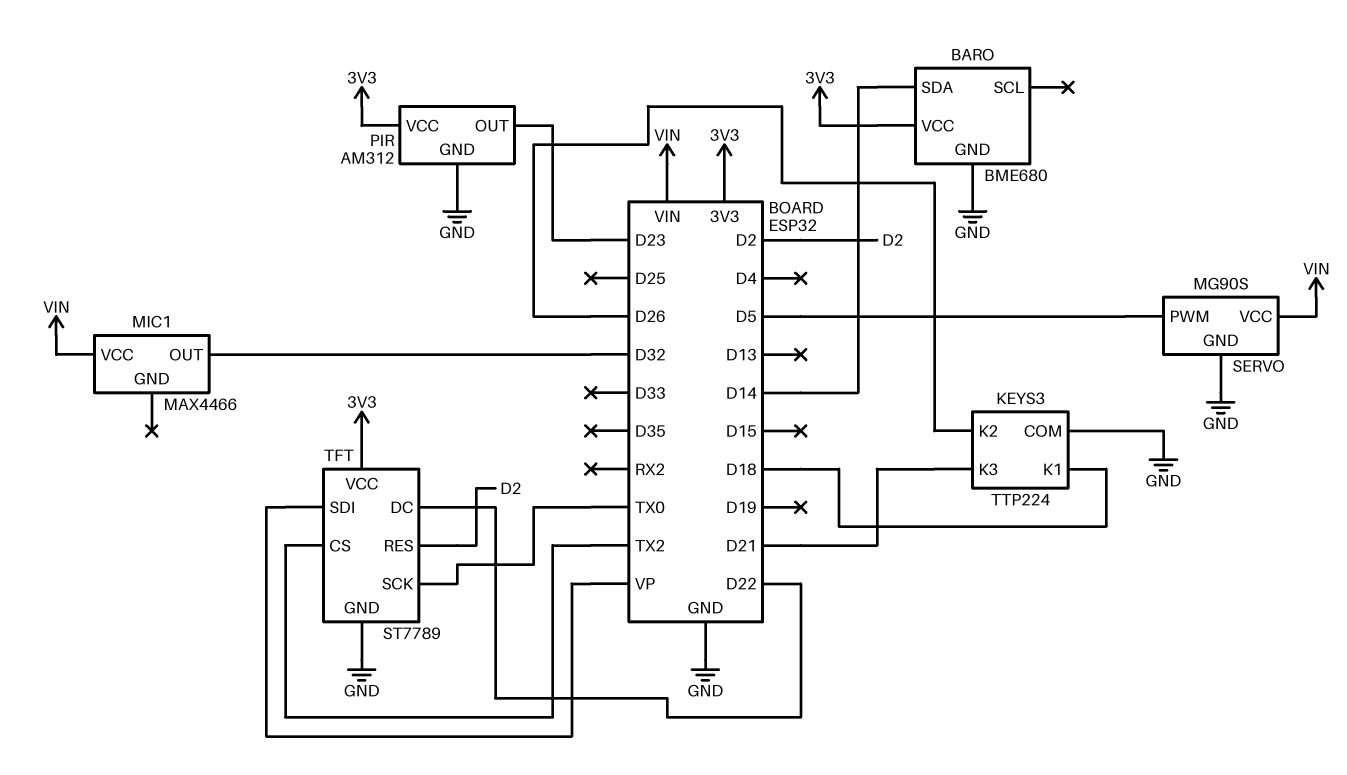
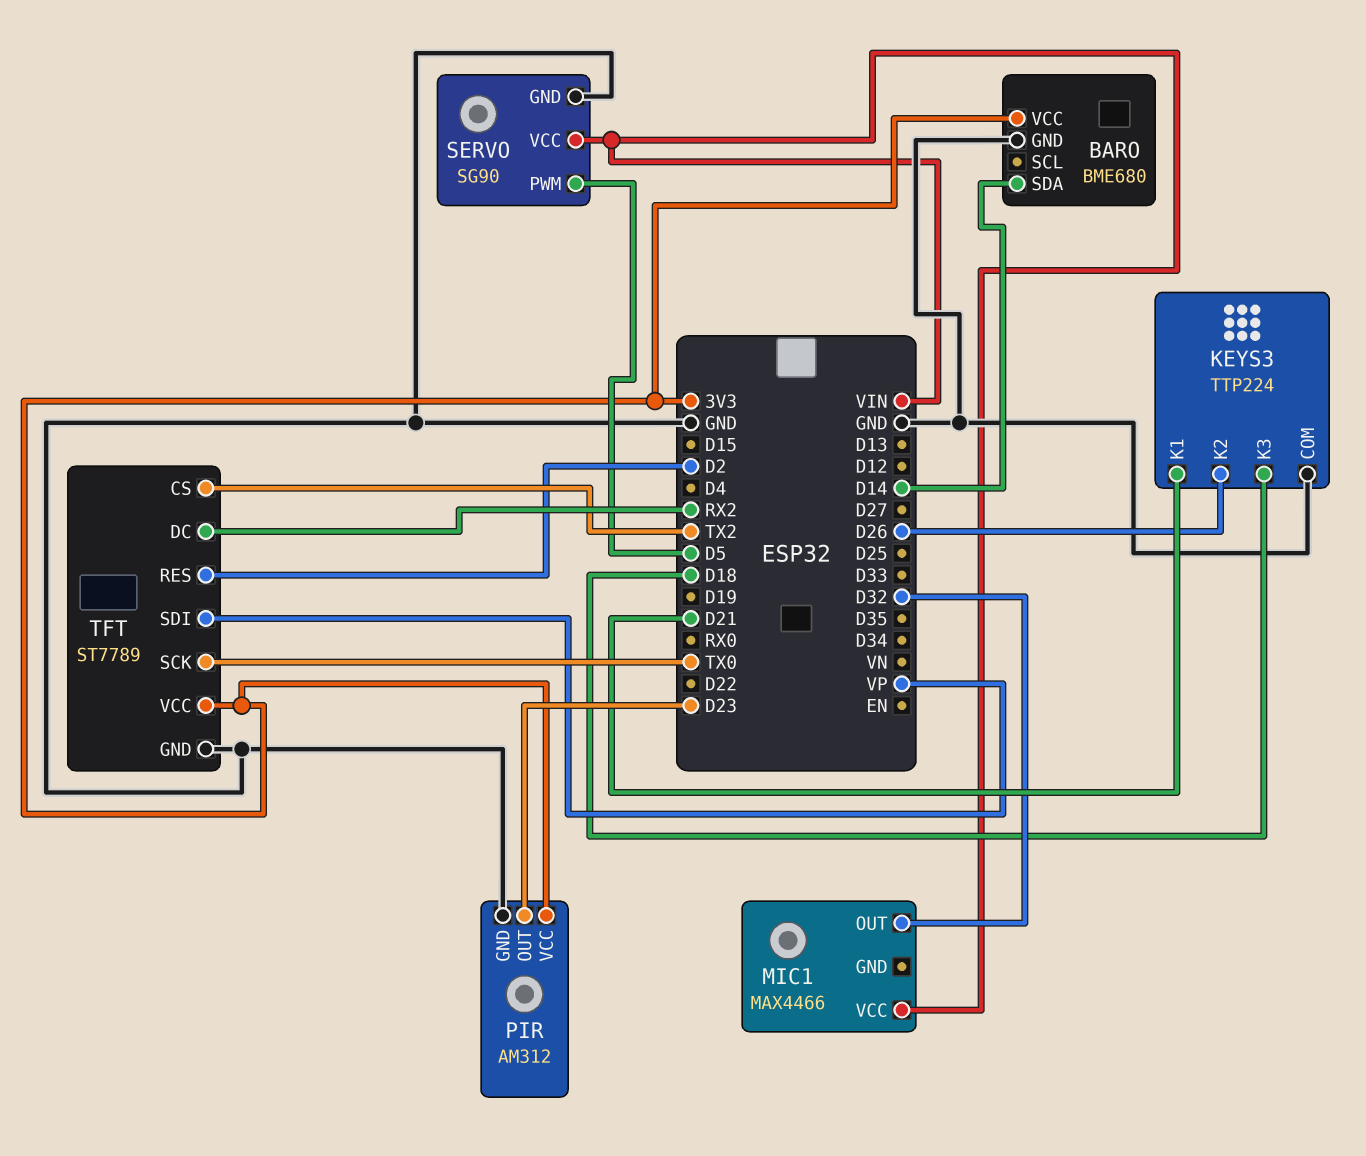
KEYS3 pin K1: D18 -> D21
KEYS3 pin K3: D21 -> D18
SERVO: MG90S -> SG90
TFT pin DC: D22 -> RX2

